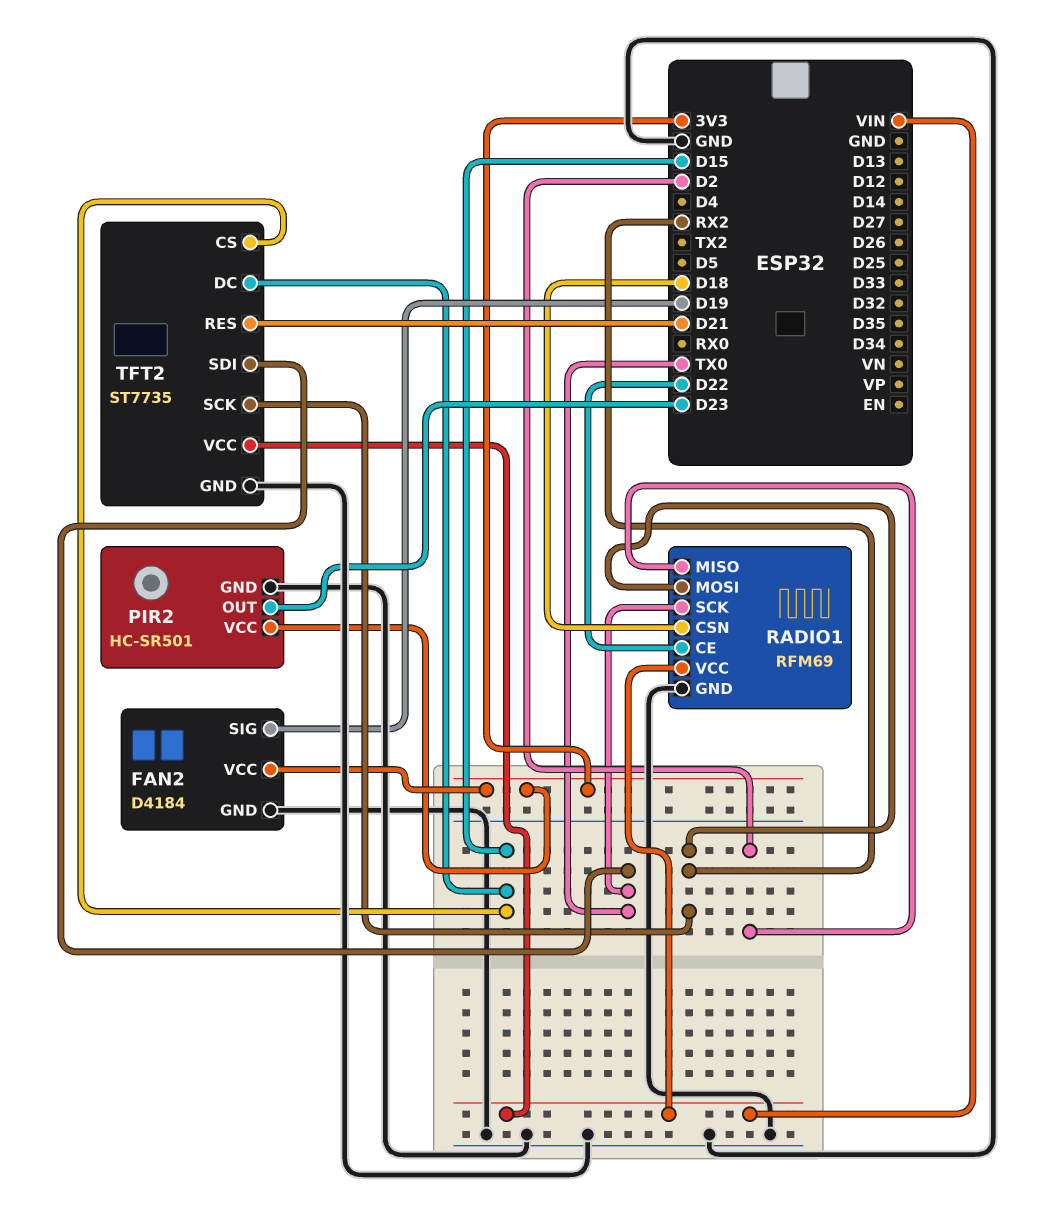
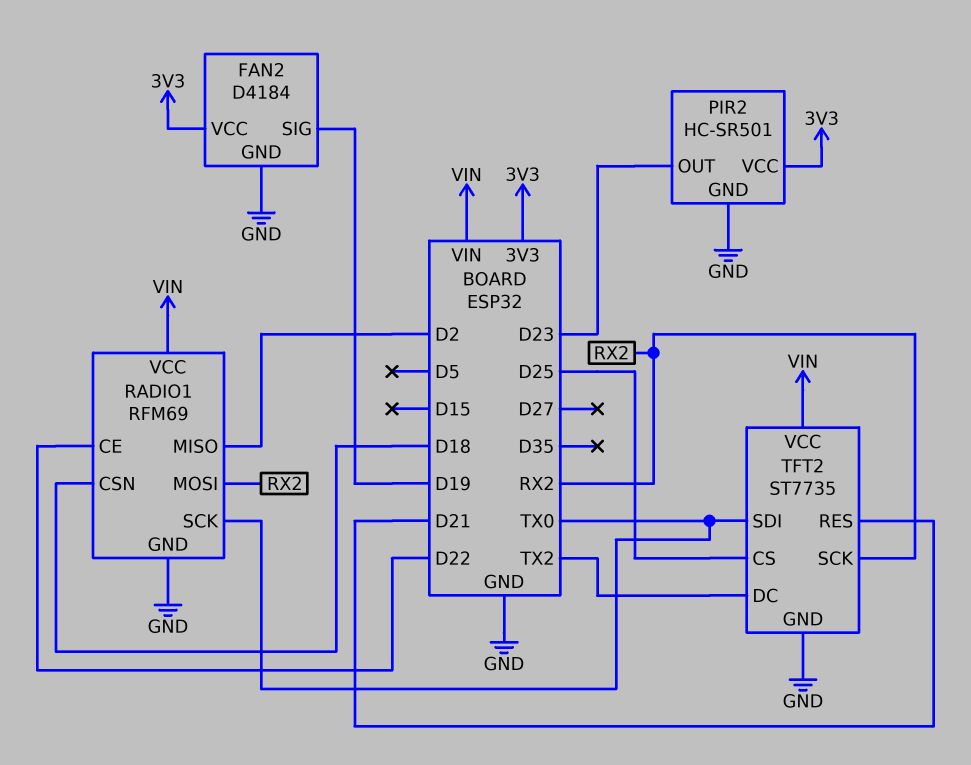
TFT2 pin CS: D15 -> D25
TFT2 pin DC: D15 -> TX2

